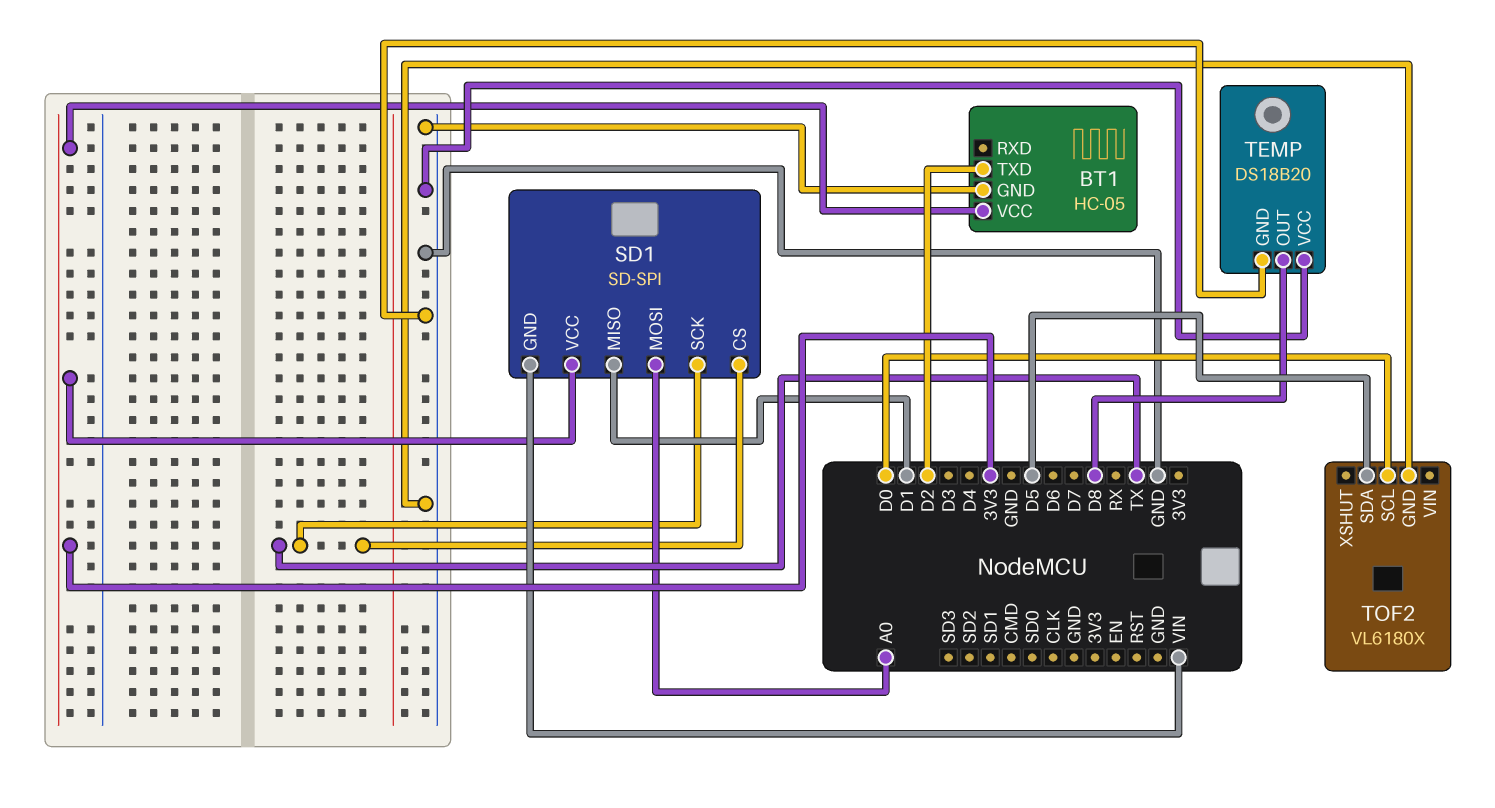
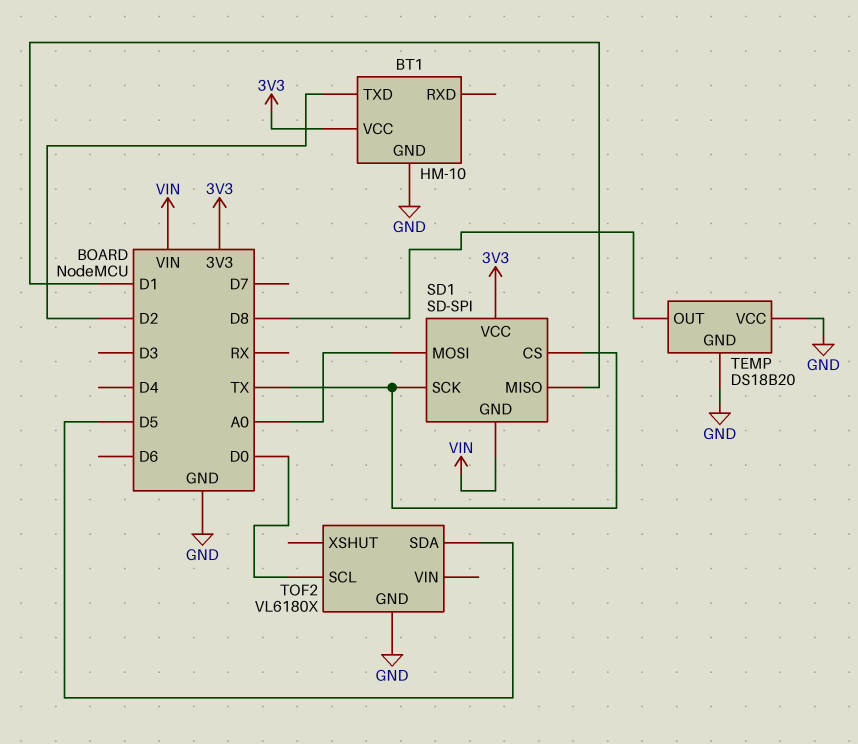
BT1: HC-05 -> HM-10

